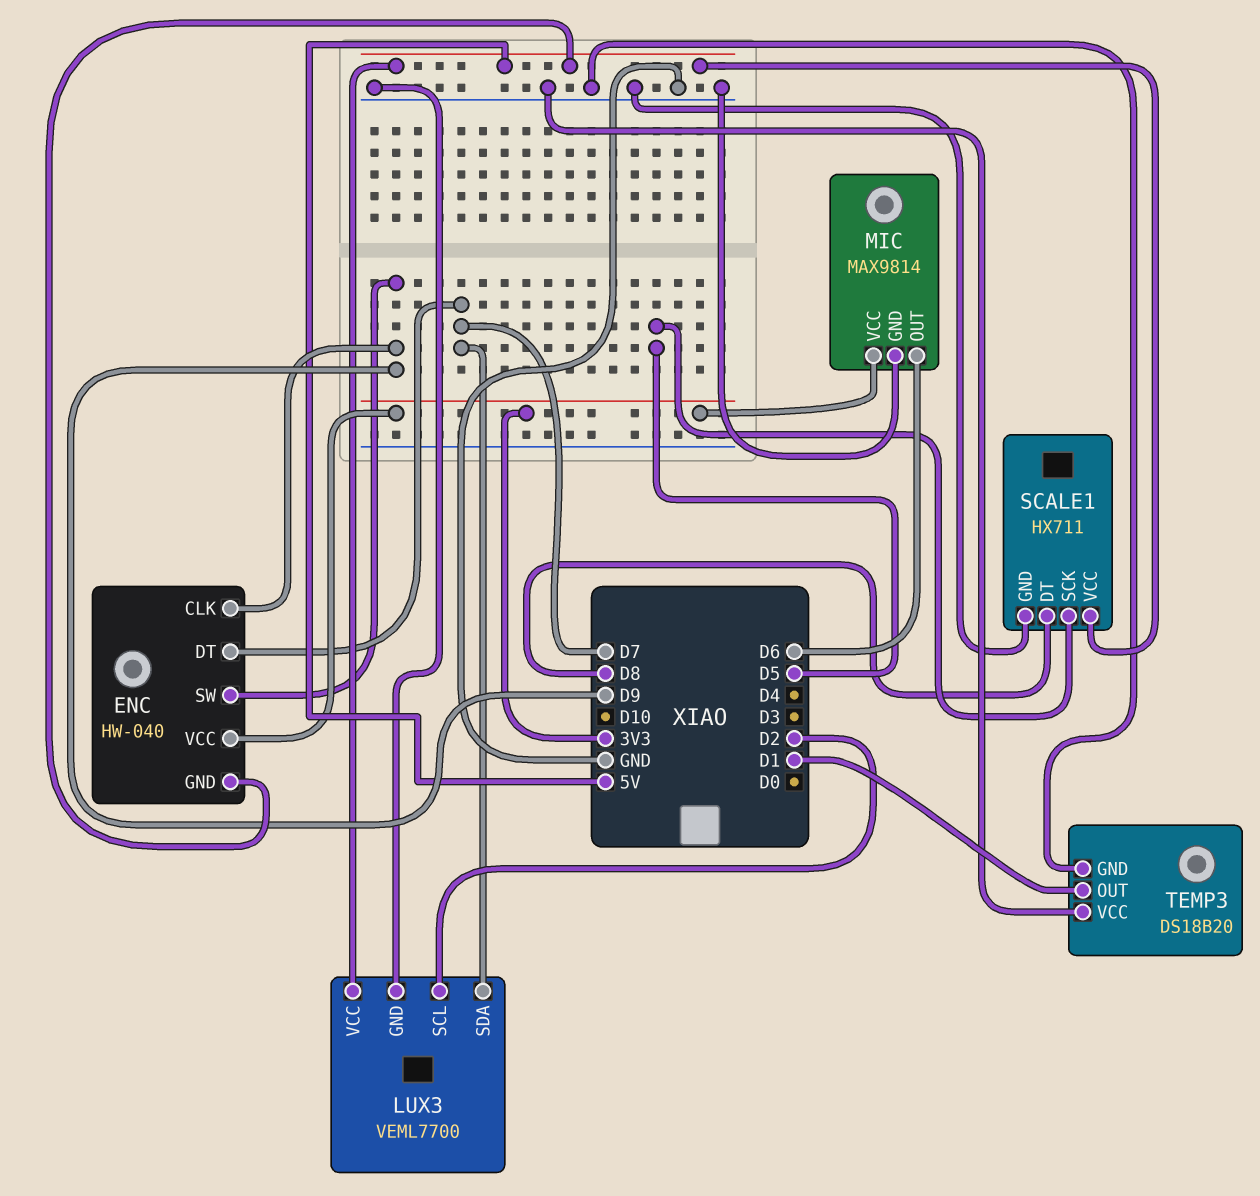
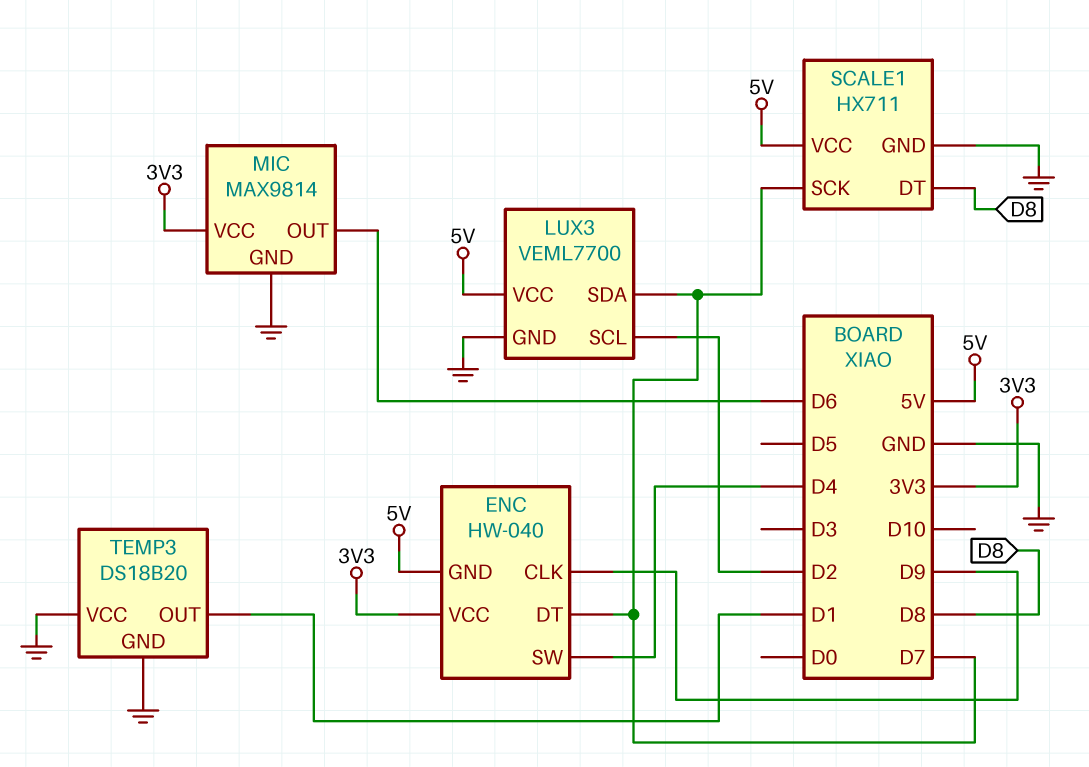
ENC pin SW: D9 -> D4
SCALE1 pin SCK: D5 -> D7

